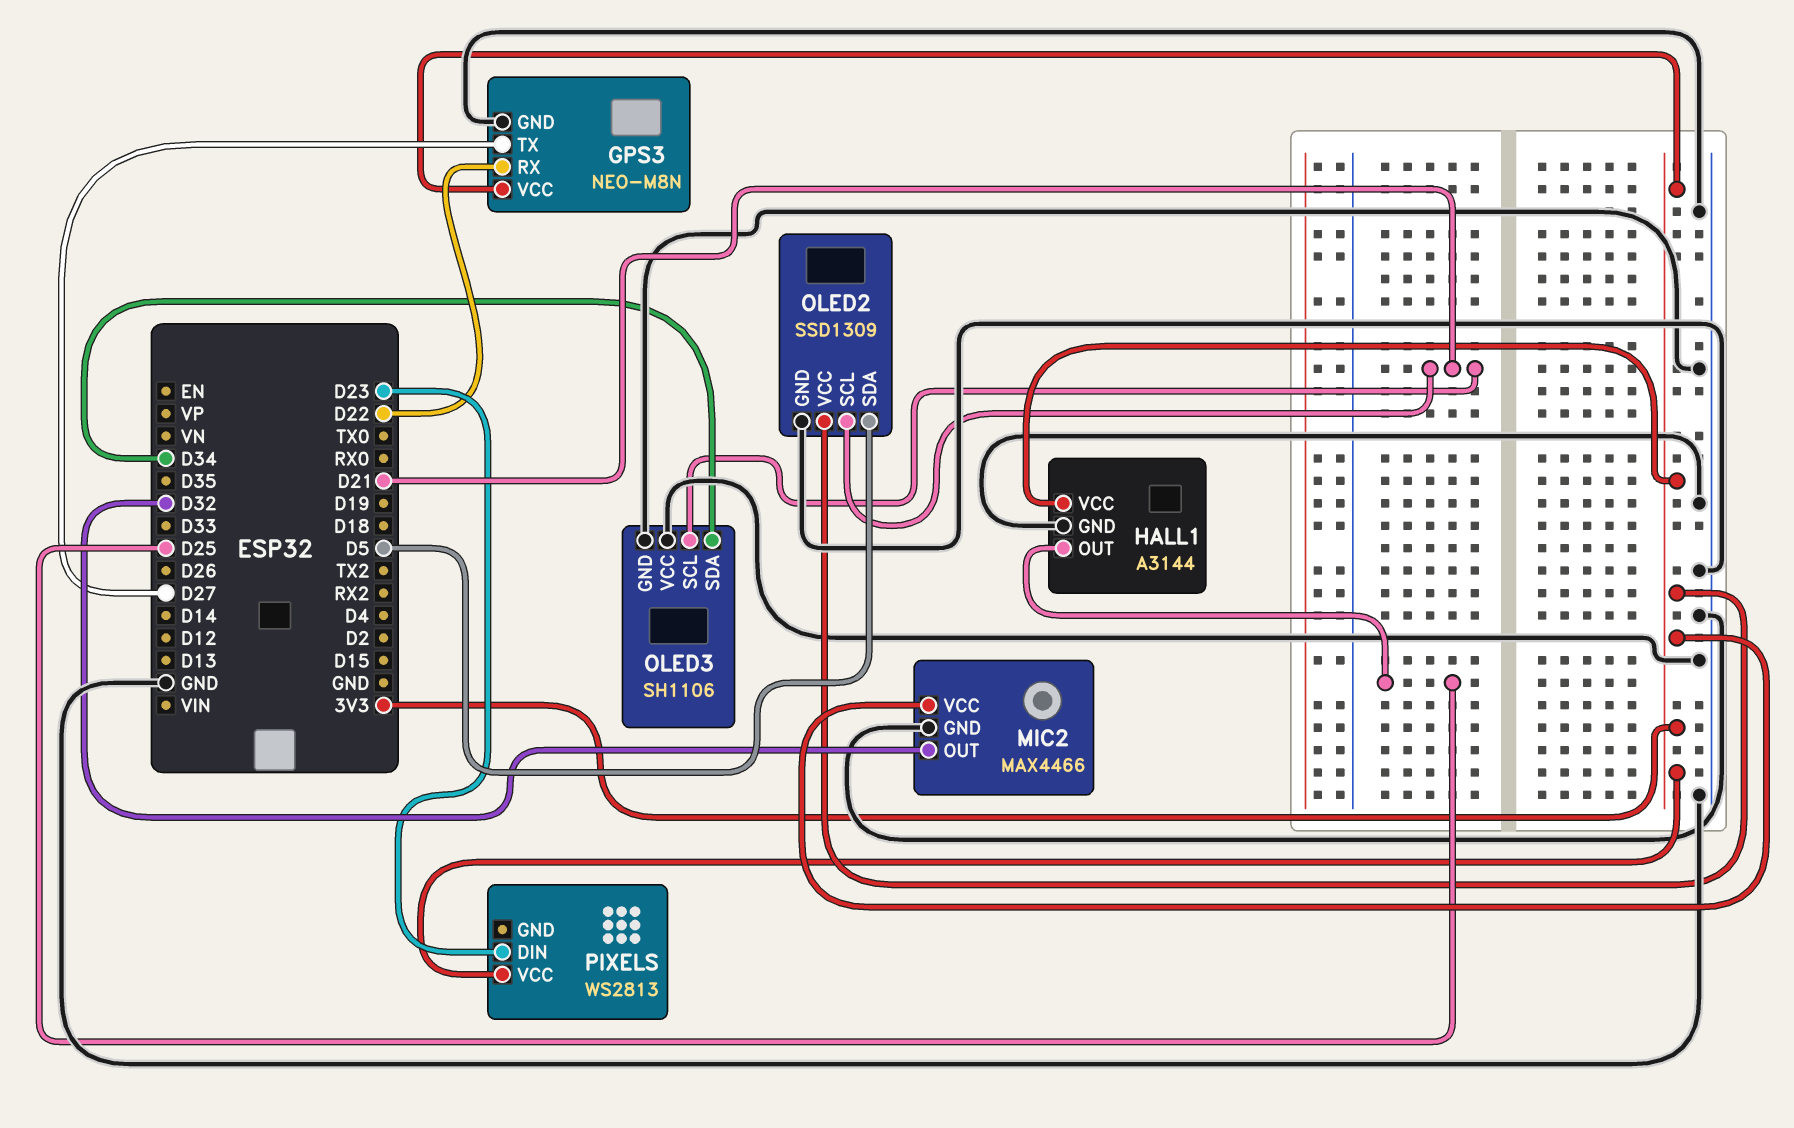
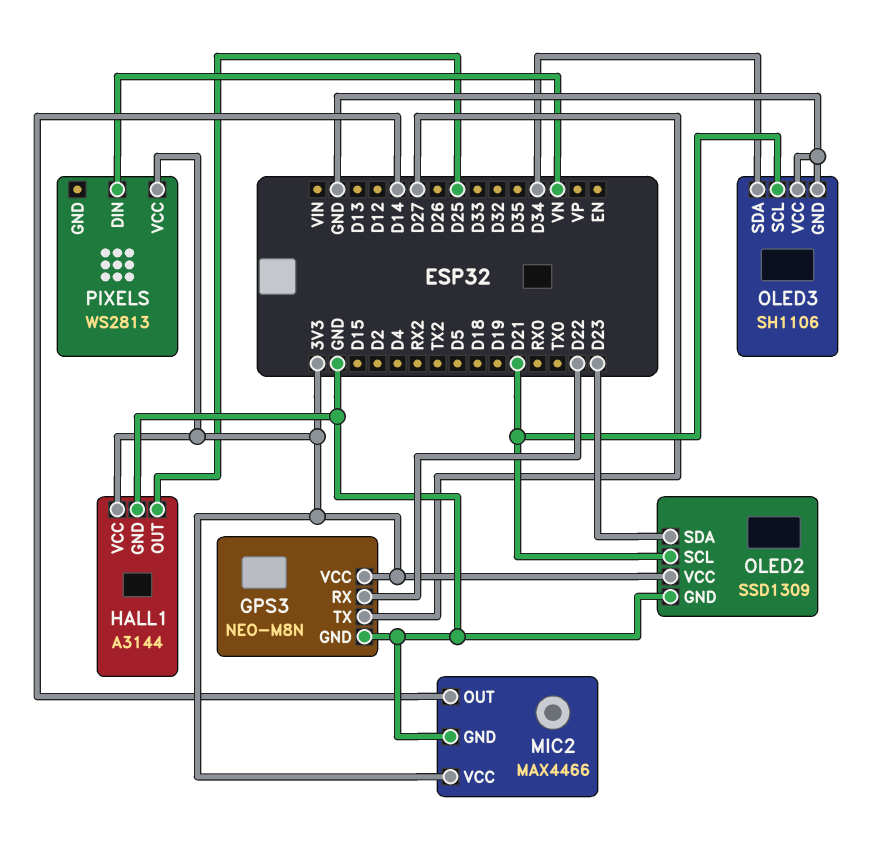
MIC2 pin OUT: D32 -> D14
OLED2 pin SDA: D5 -> D23
PIXELS pin DIN: D23 -> VN

